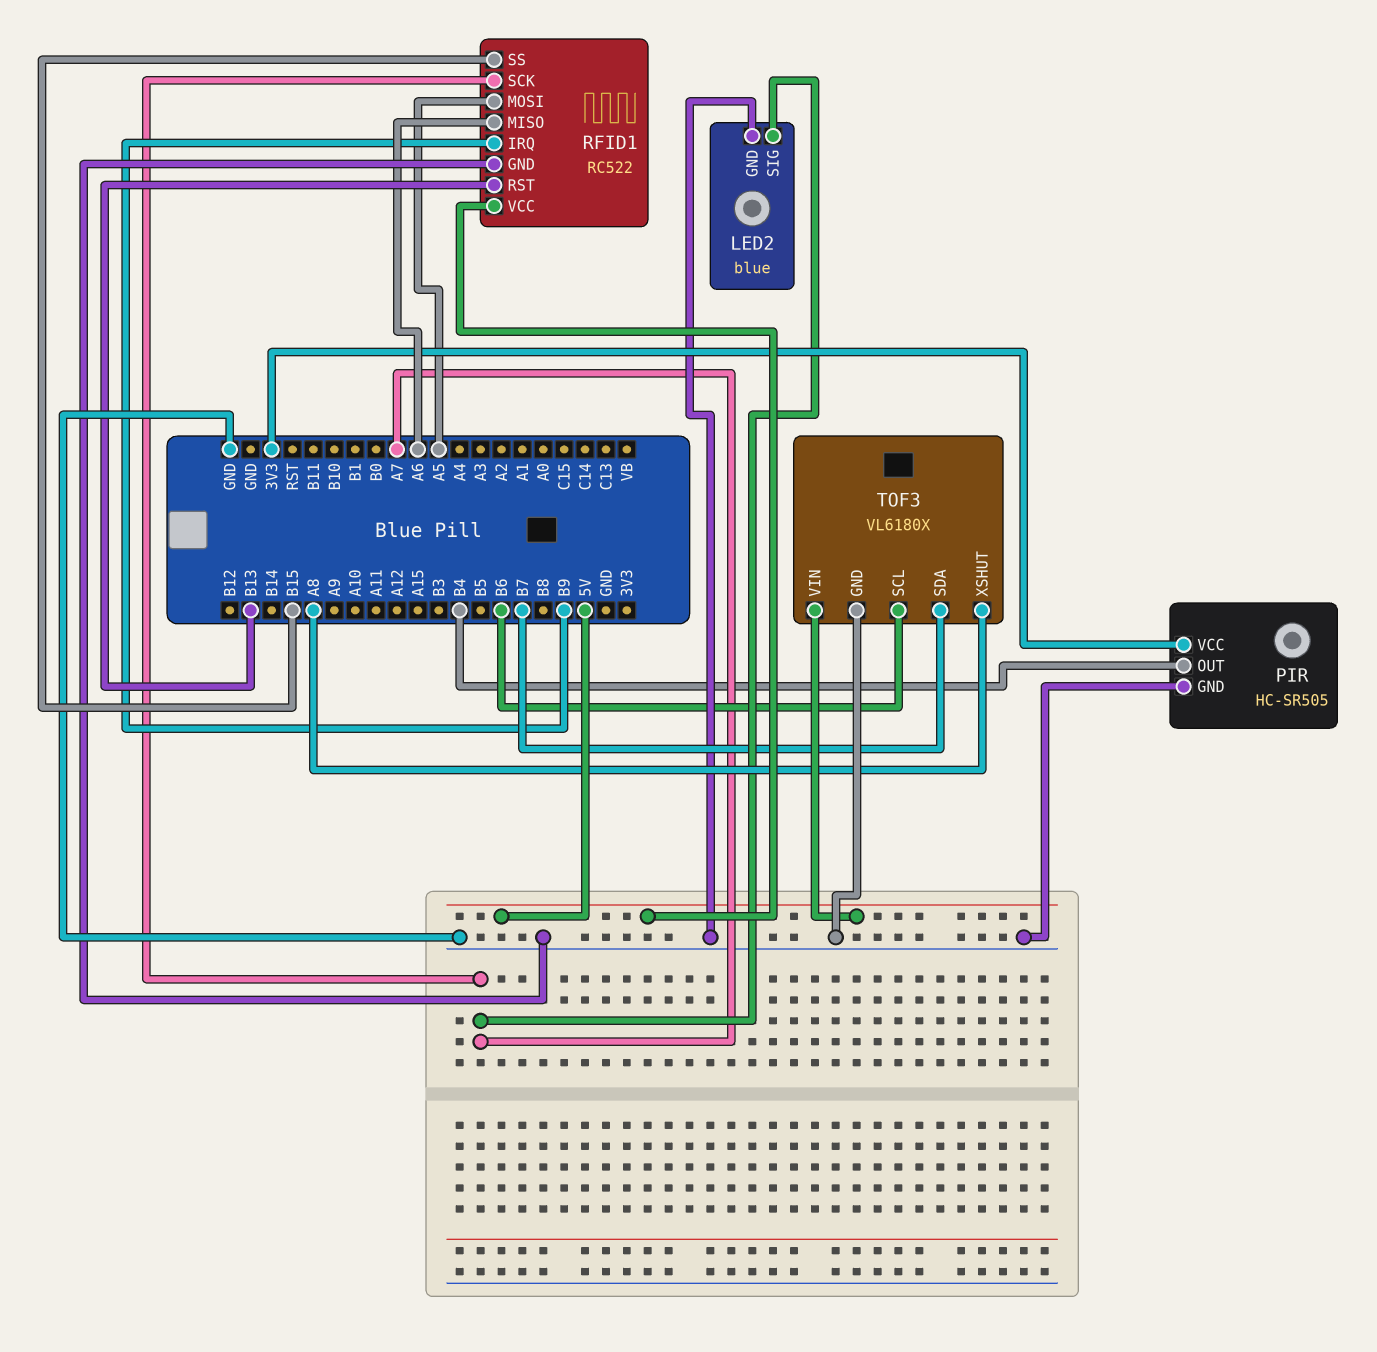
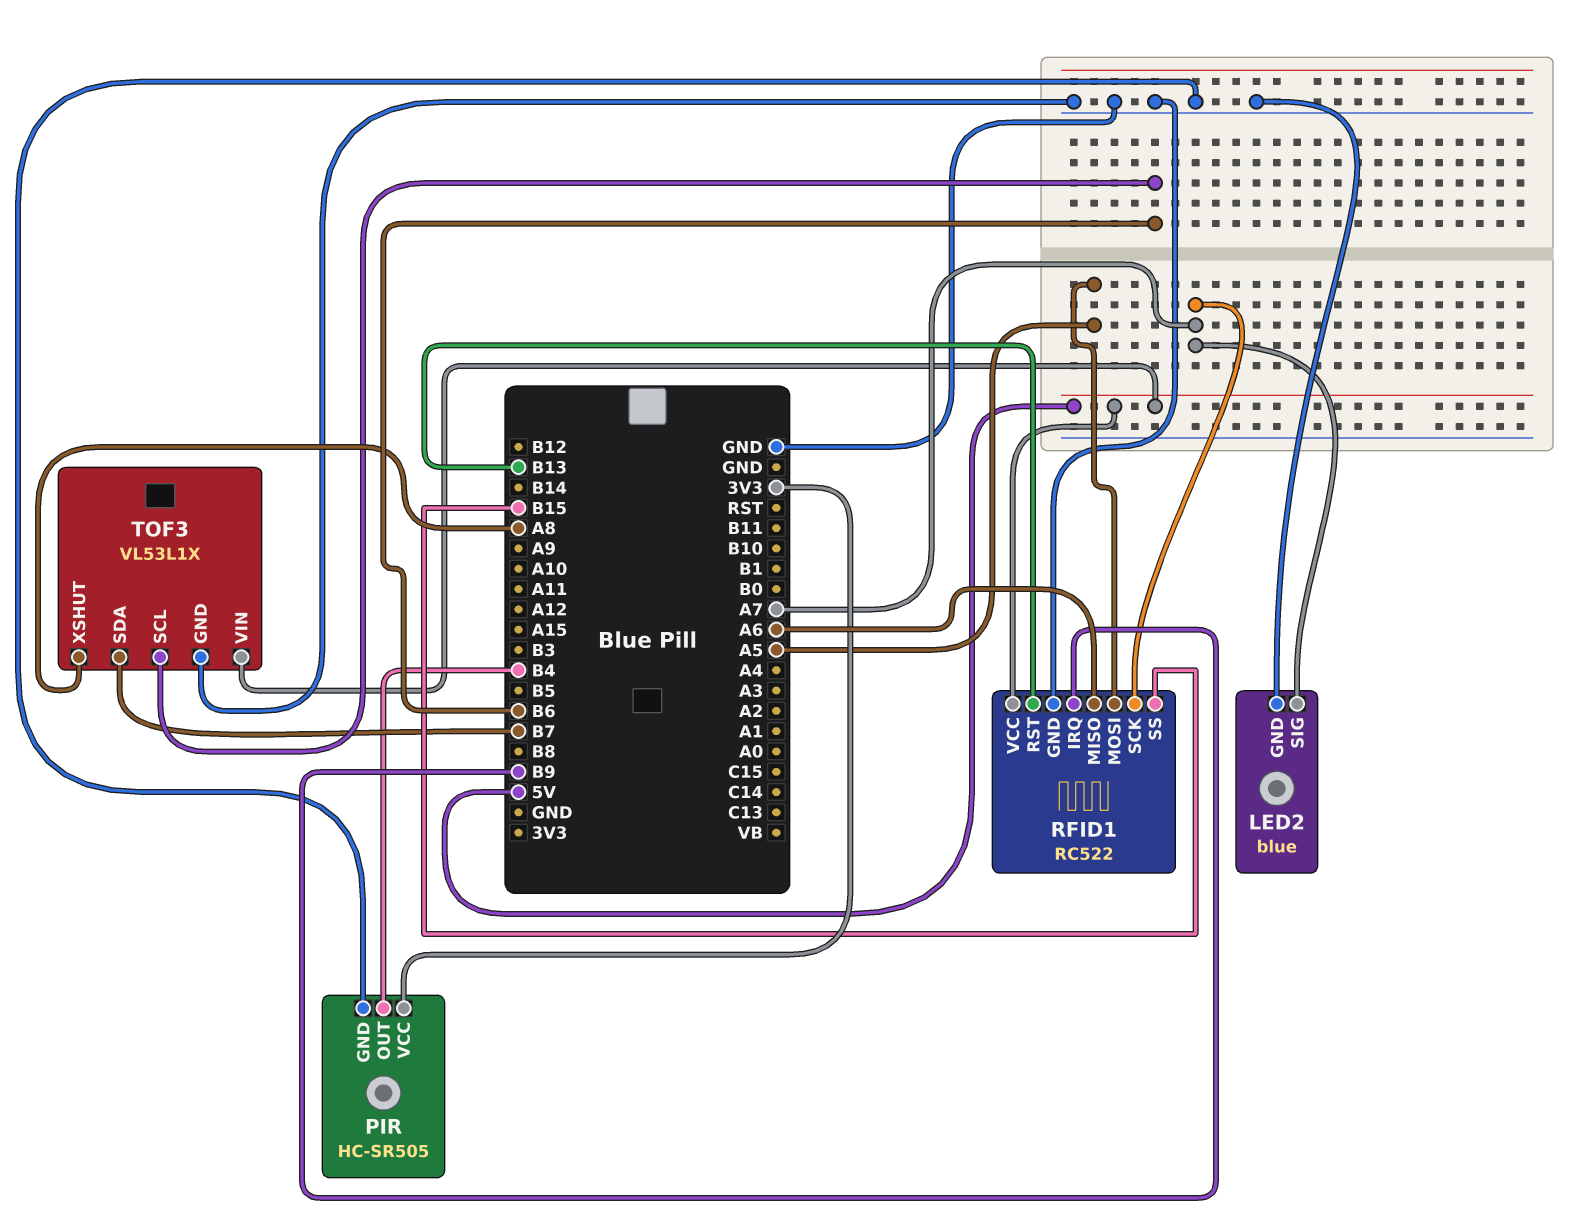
TOF3: VL6180X -> VL53L1X

